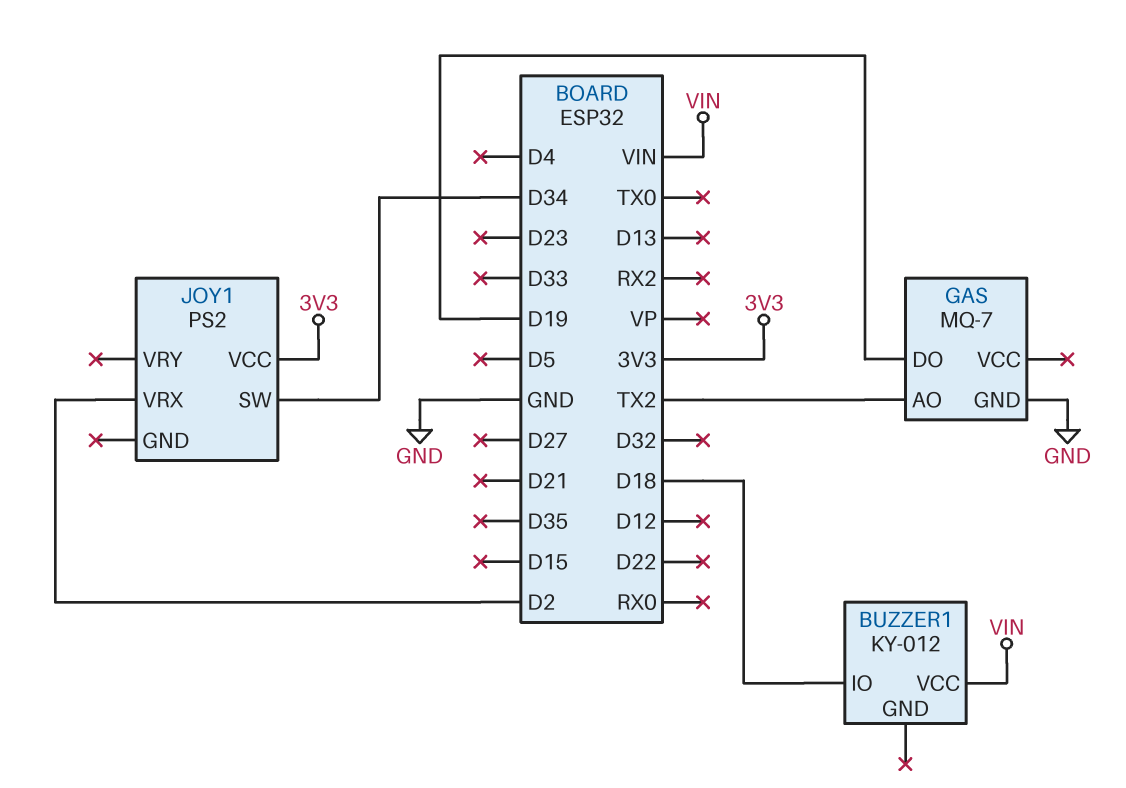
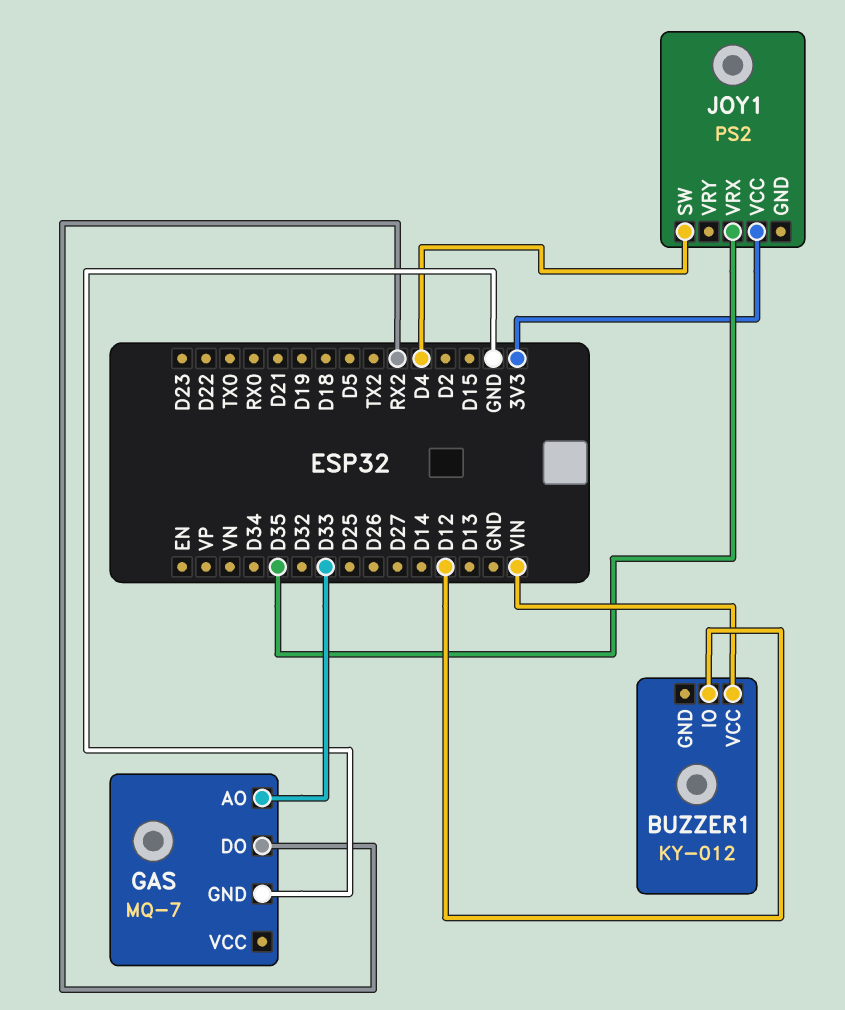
BUZZER1 pin IO: D18 -> D12
GAS pin AO: TX2 -> D33
GAS pin DO: D19 -> RX2
JOY1 pin SW: D34 -> D4
JOY1 pin VRX: D2 -> D35

